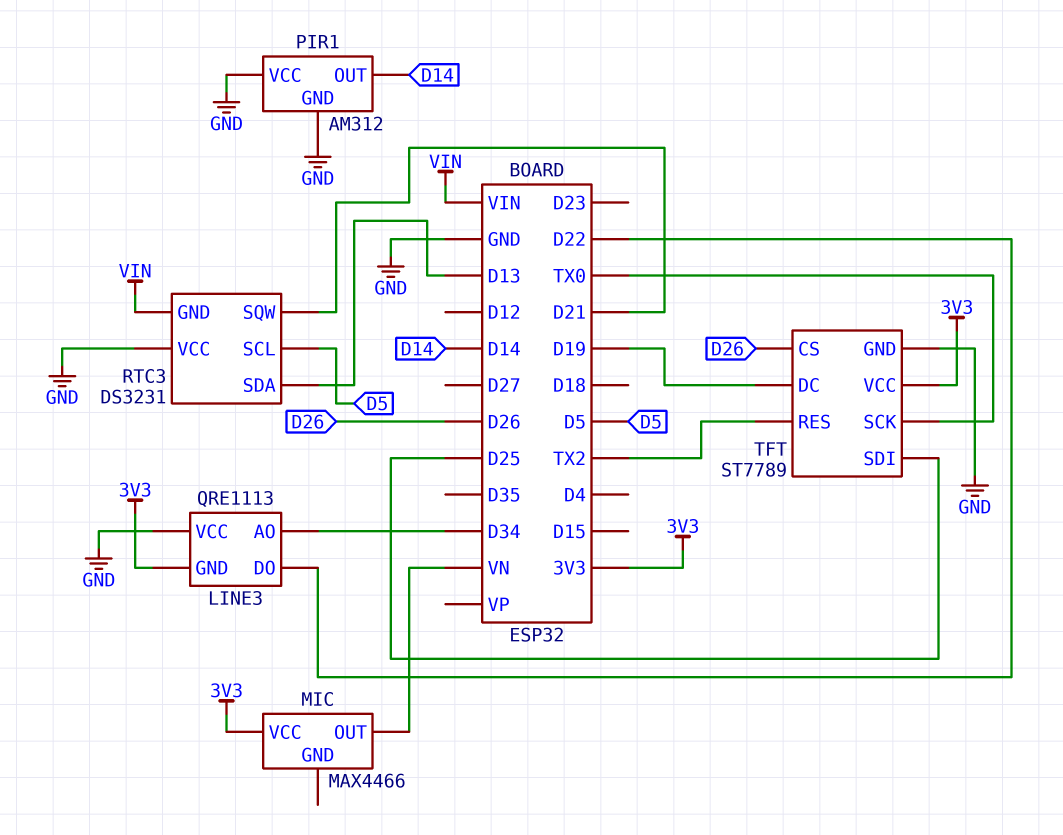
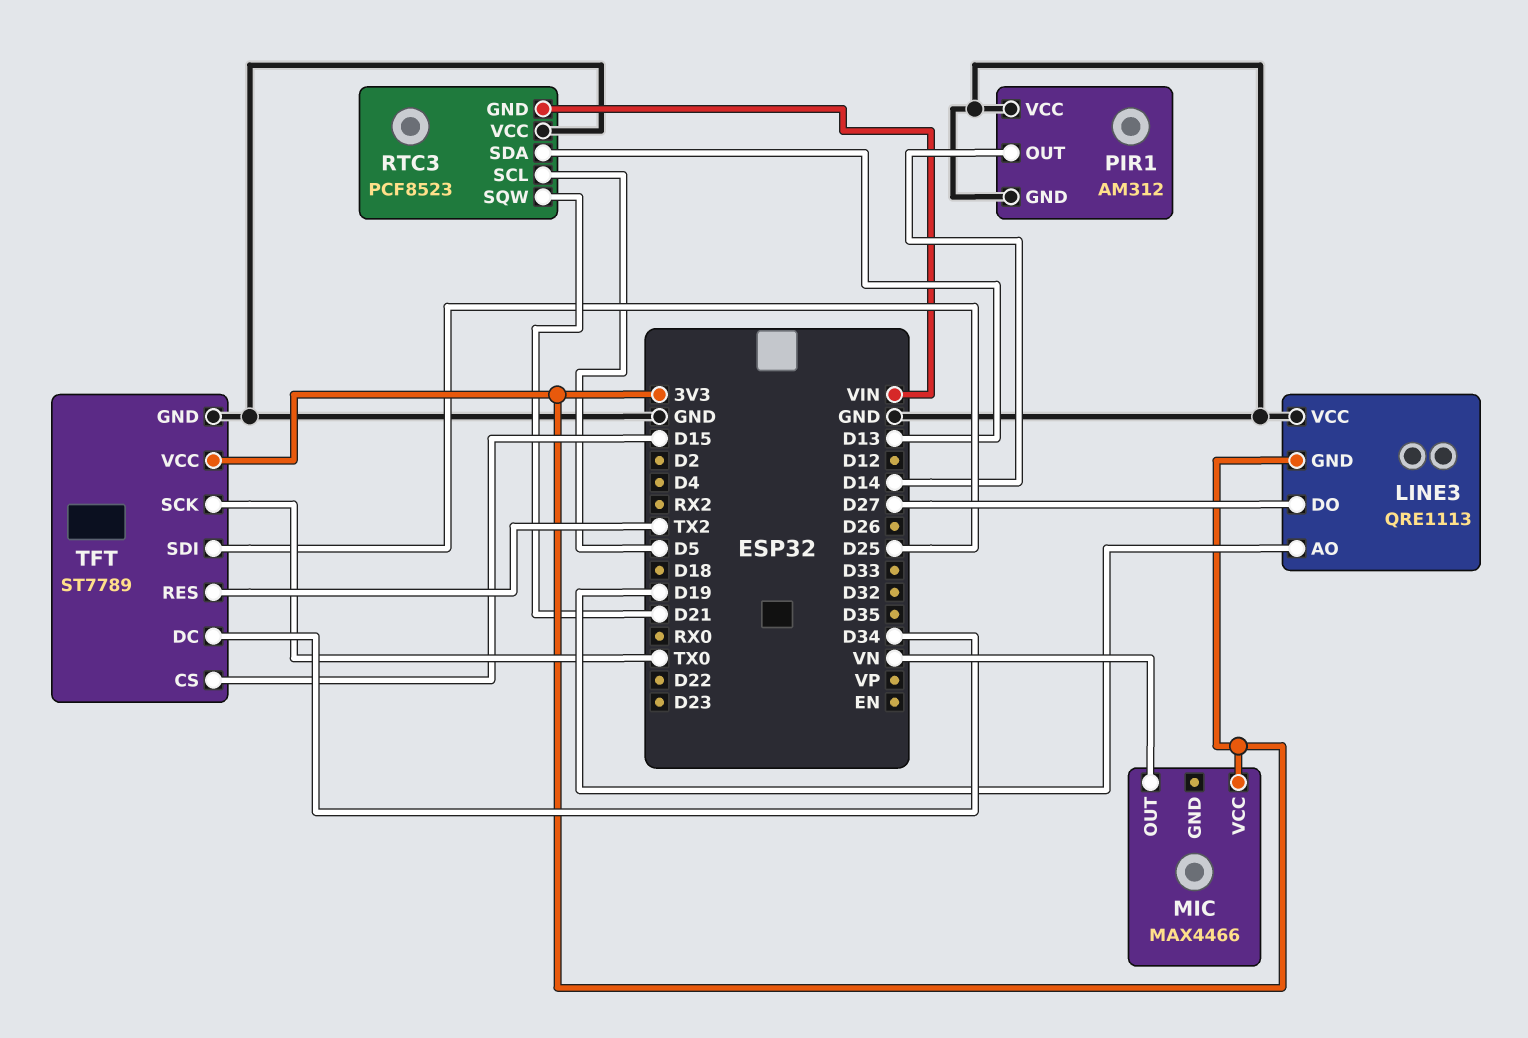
LINE3 pin AO: D34 -> D19
LINE3 pin DO: D22 -> D27
RTC3: DS3231 -> PCF8523
TFT pin CS: D26 -> D15
TFT pin DC: D19 -> D34

